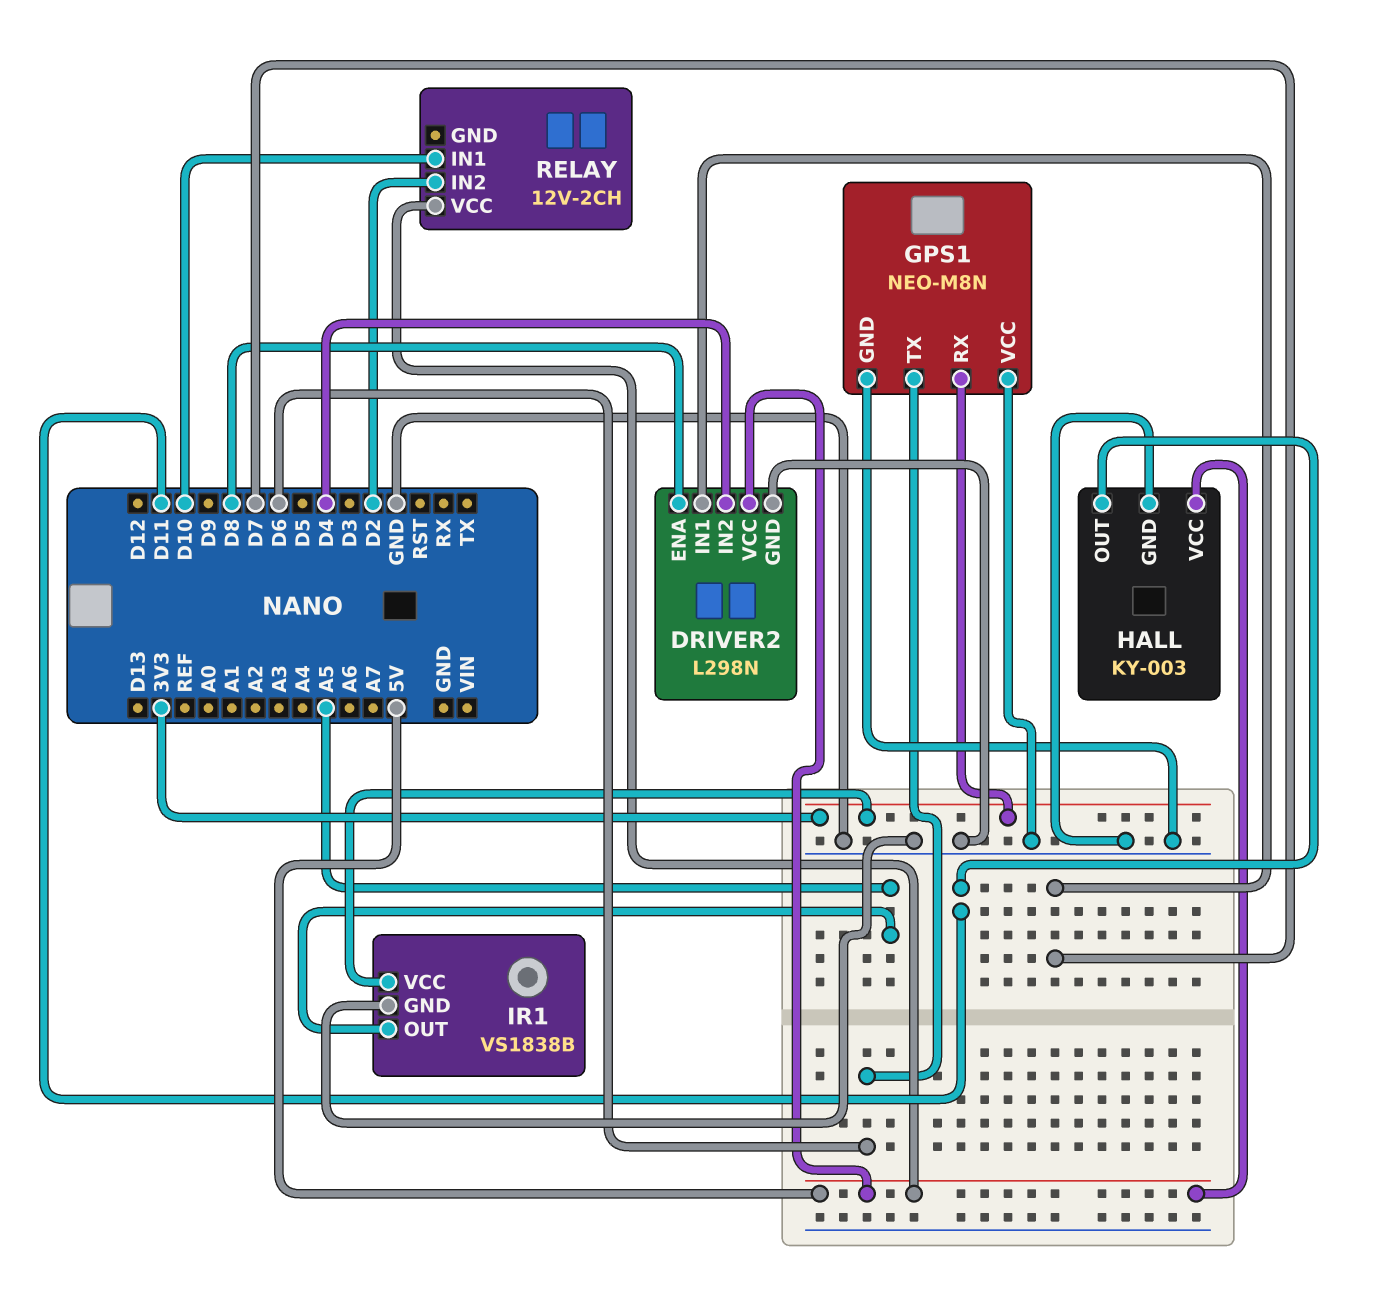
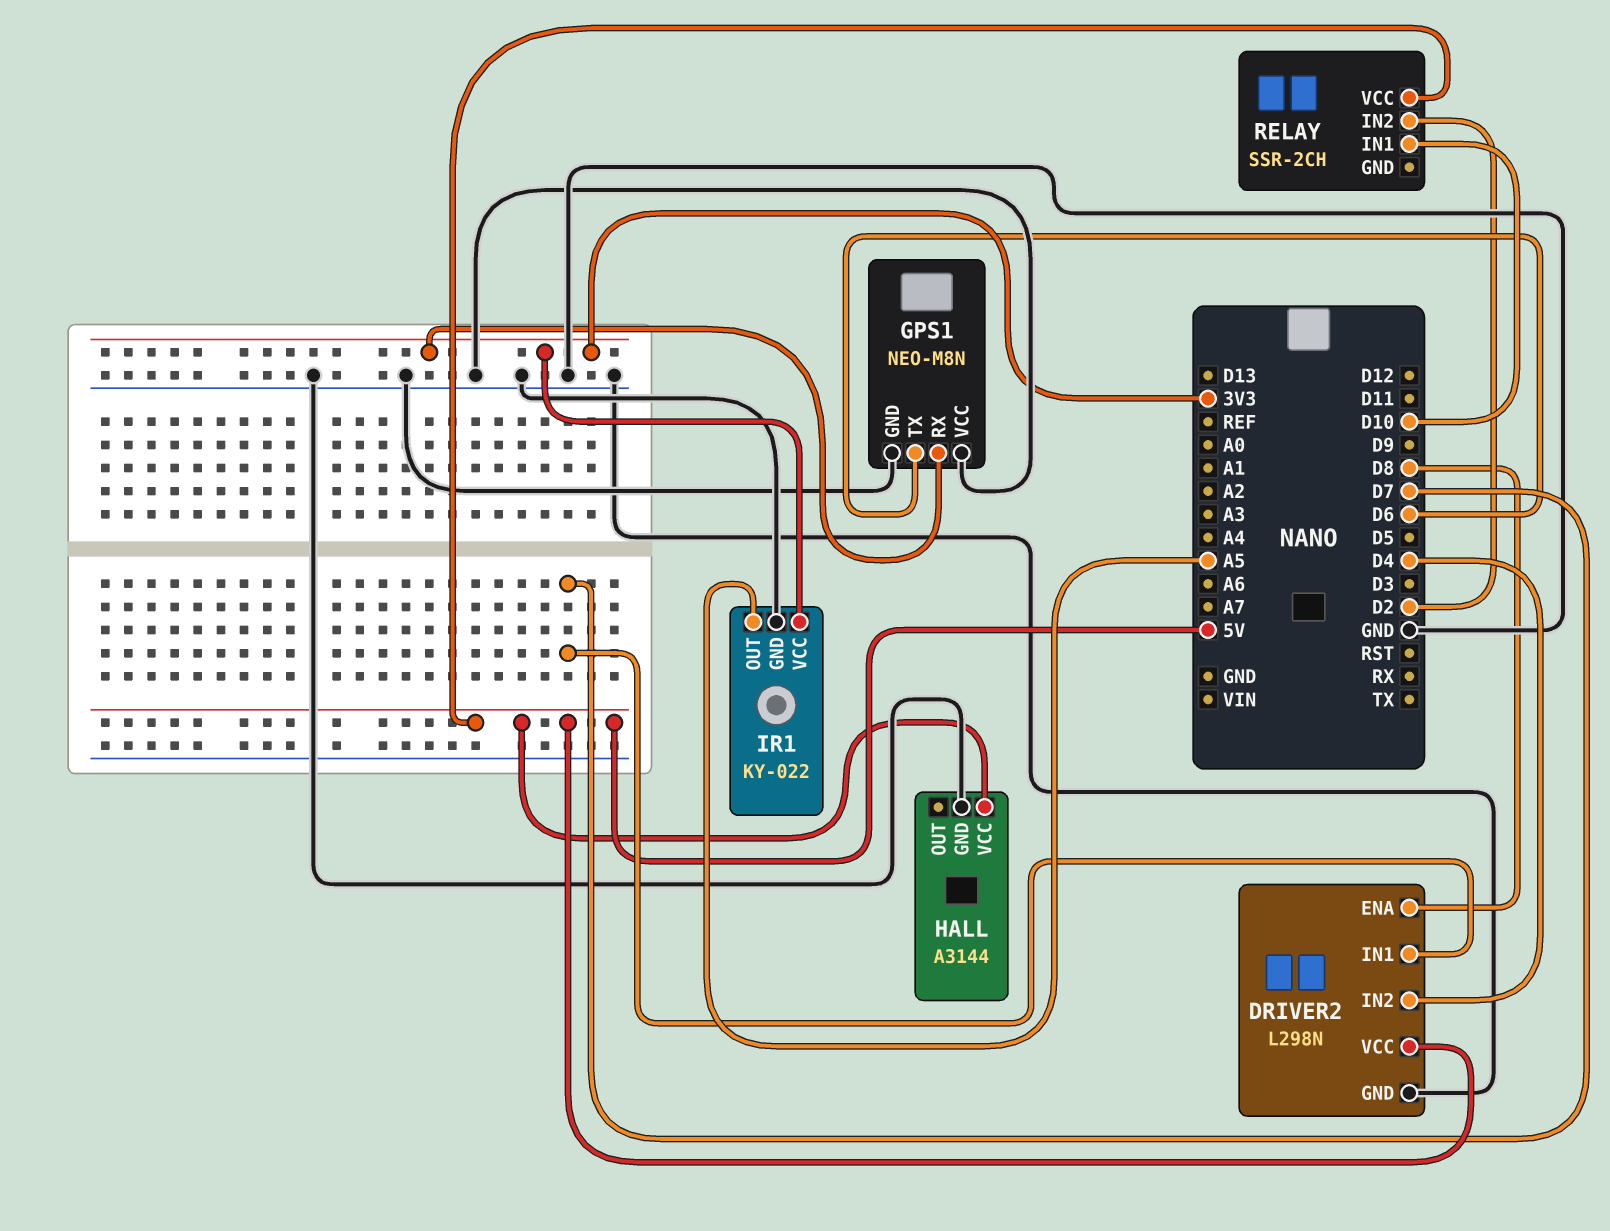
HALL: KY-003 -> A3144
HALL pin OUT: D11 -> none
IR1: VS1838B -> KY-022
RELAY: 12V-2CH -> SSR-2CH

